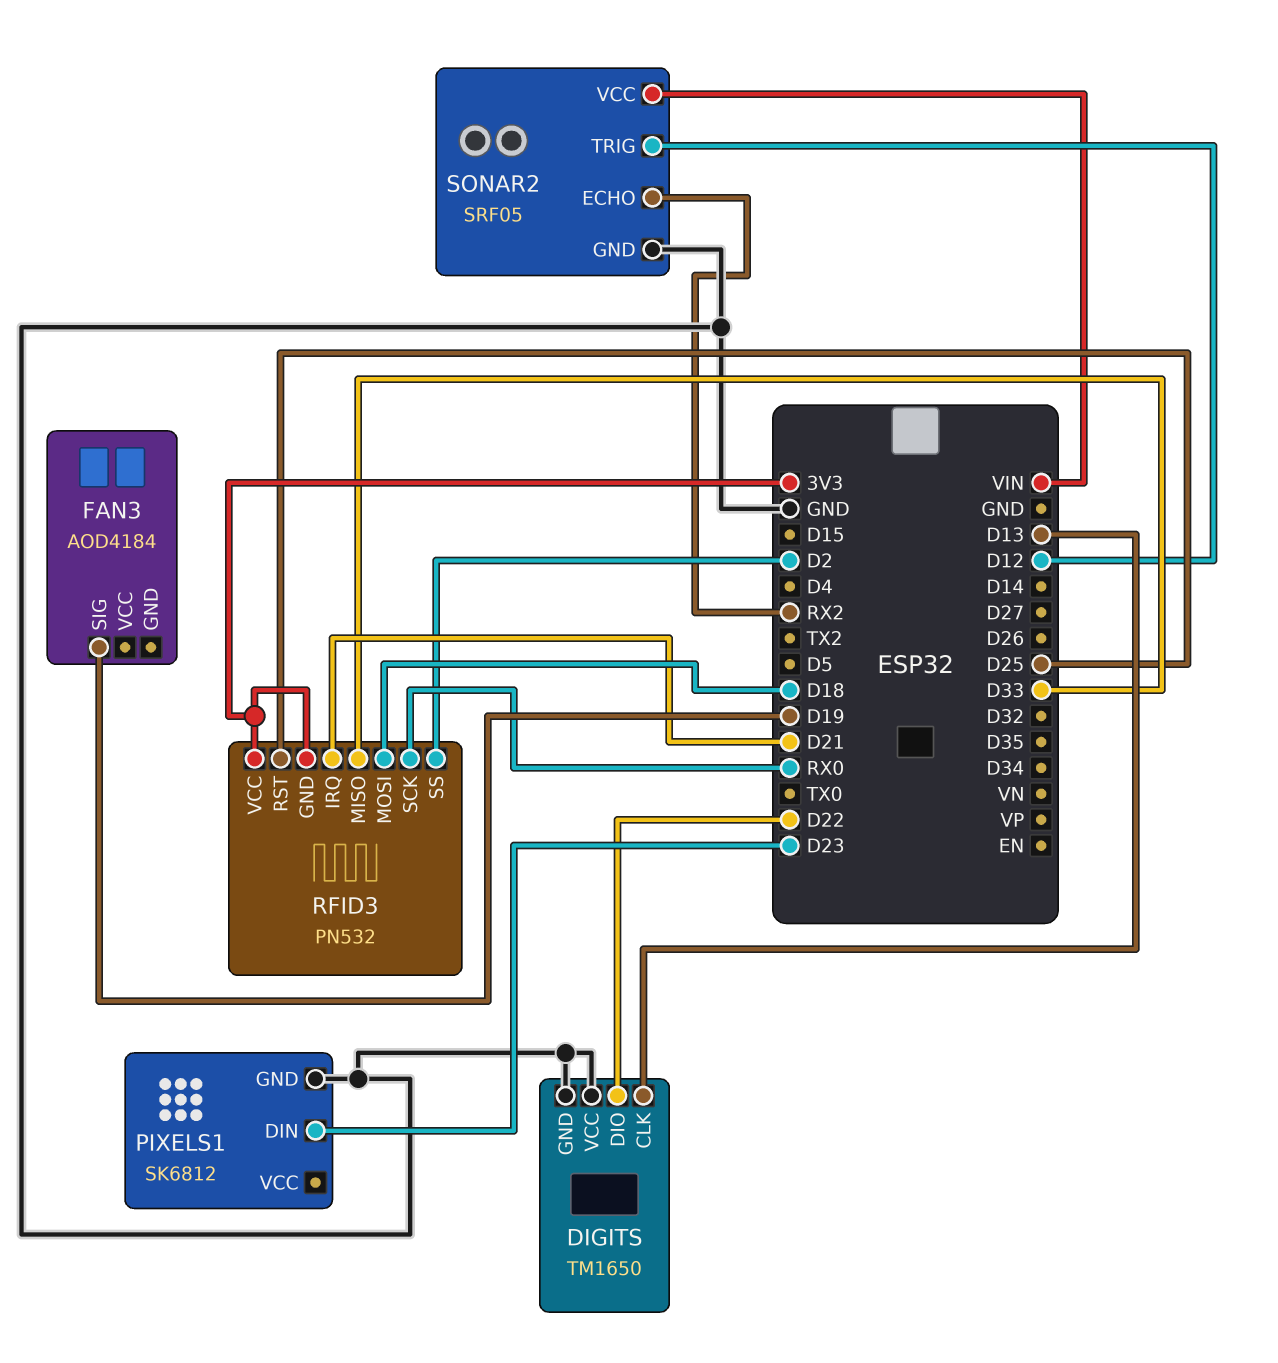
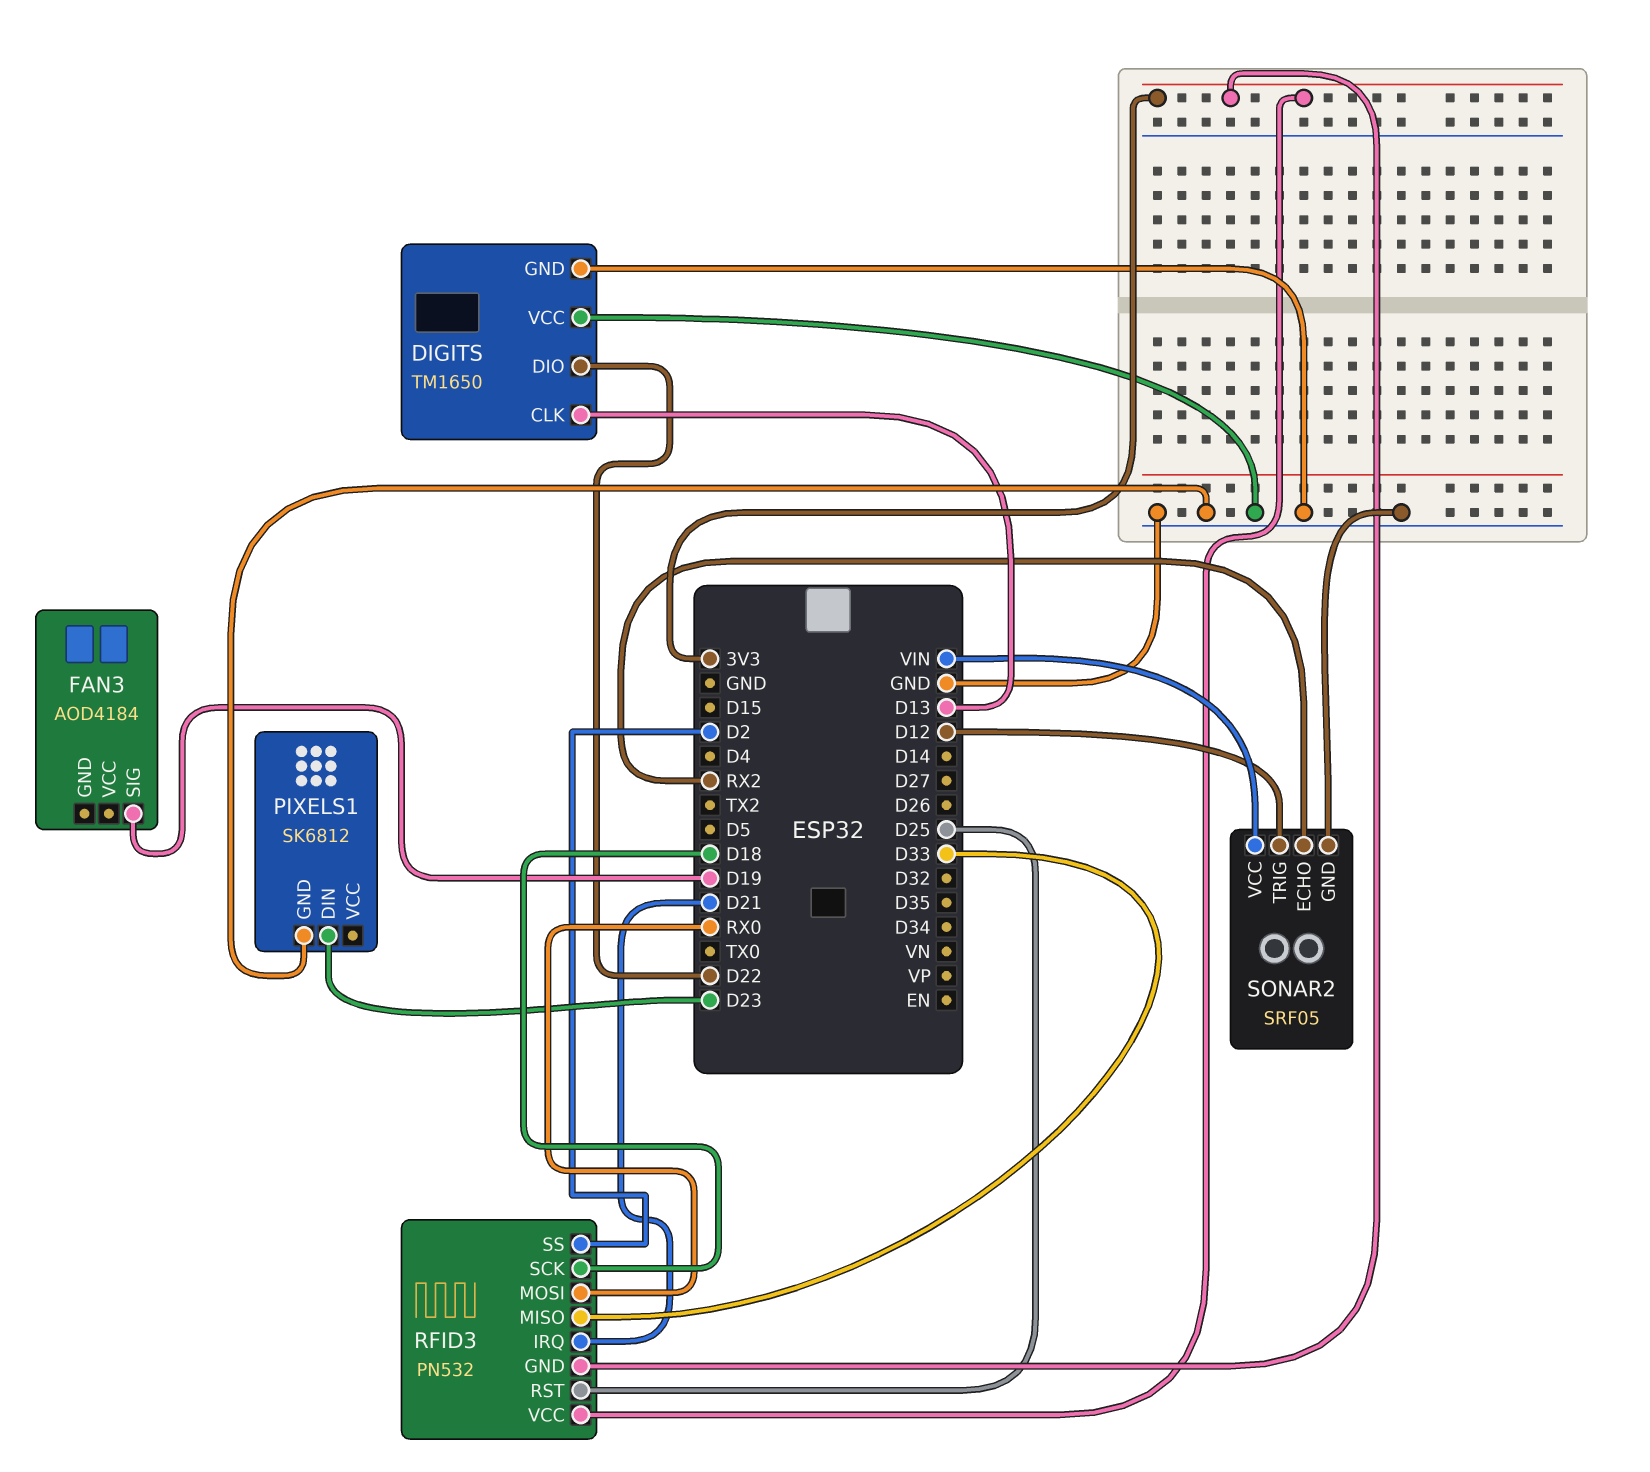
RFID3 pin MOSI: D18 -> RX0
RFID3 pin SCK: RX0 -> D18

